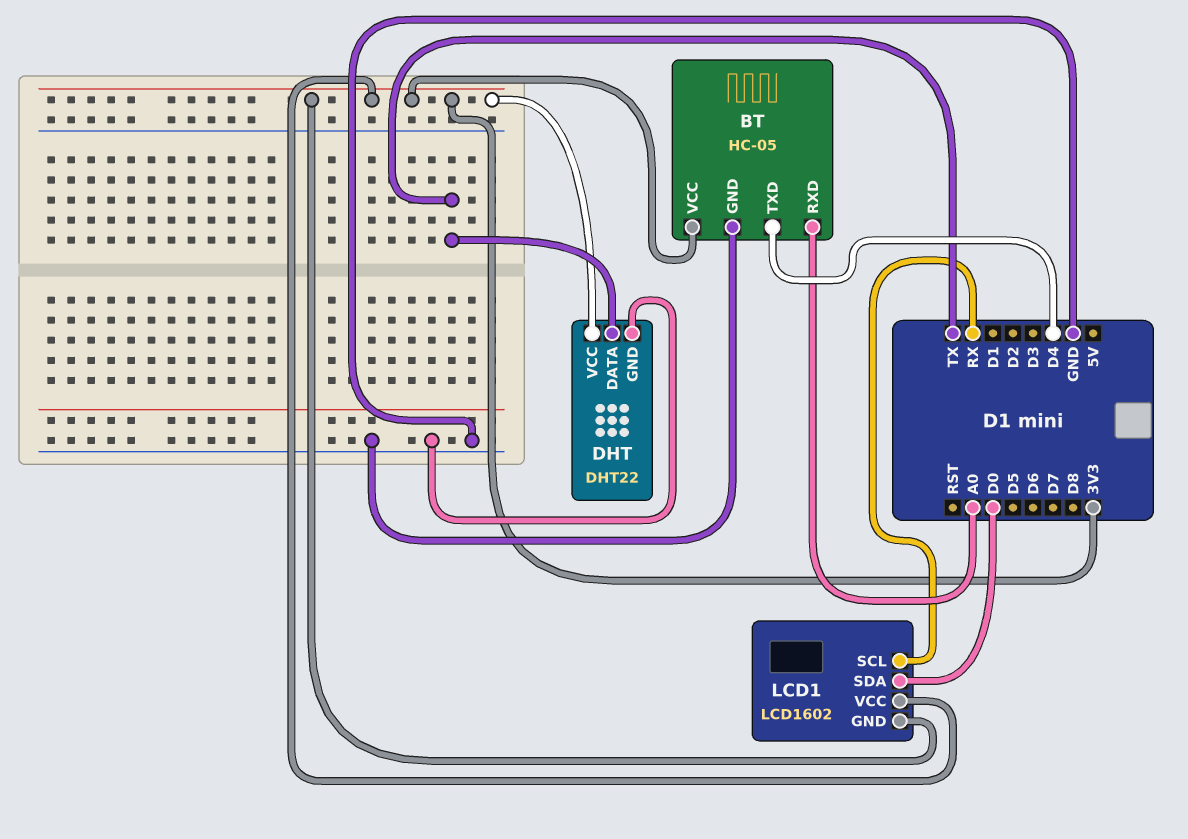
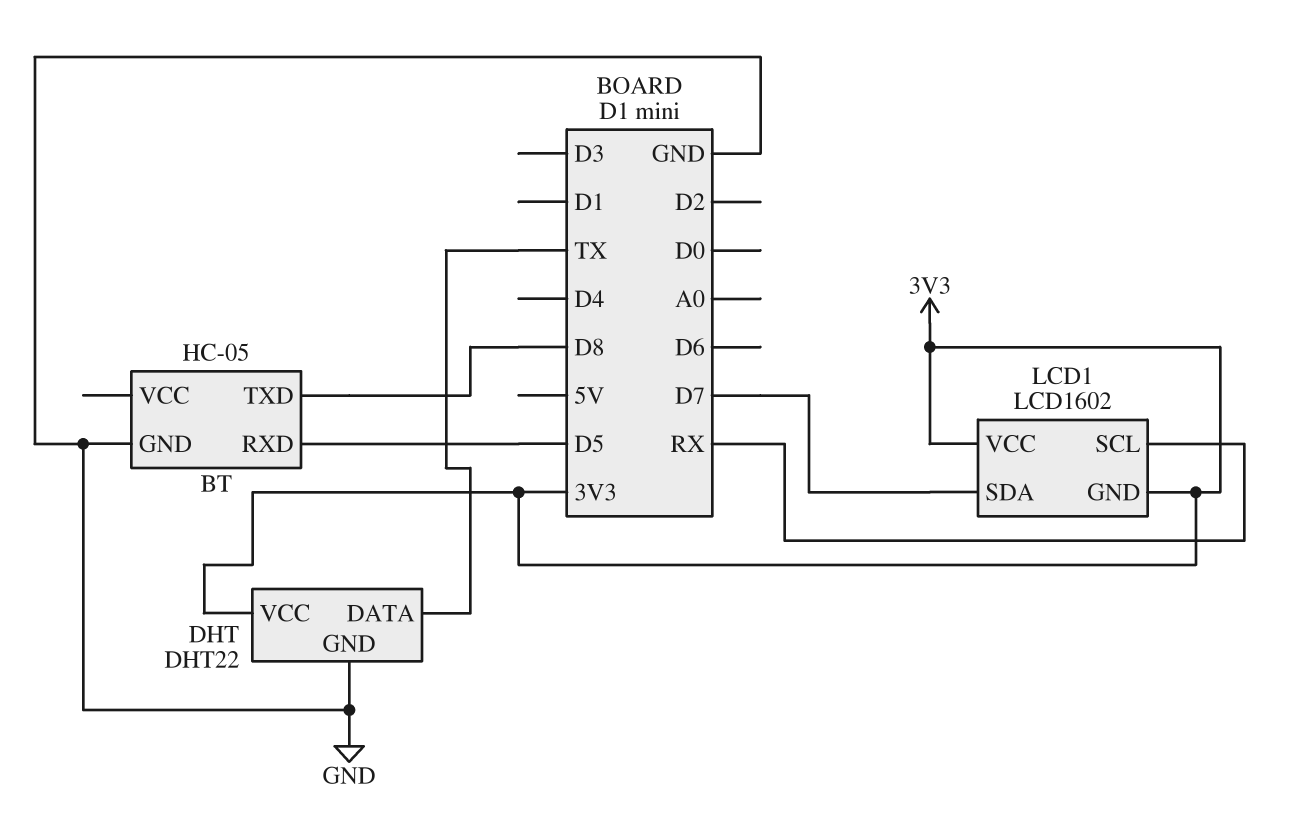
BT pin RXD: A0 -> D5
BT pin TXD: D4 -> D8
BT pin VCC: 3V3 -> none
LCD1 pin SDA: D0 -> D7

